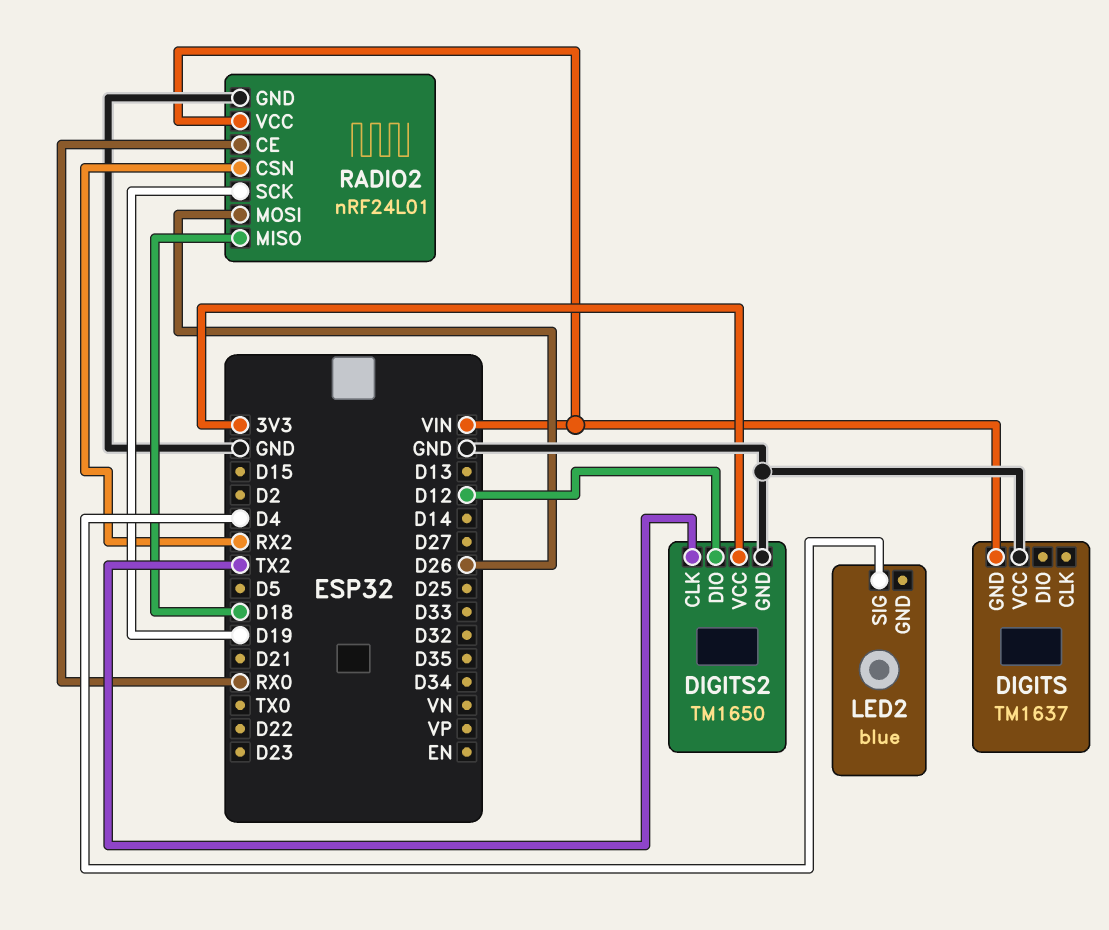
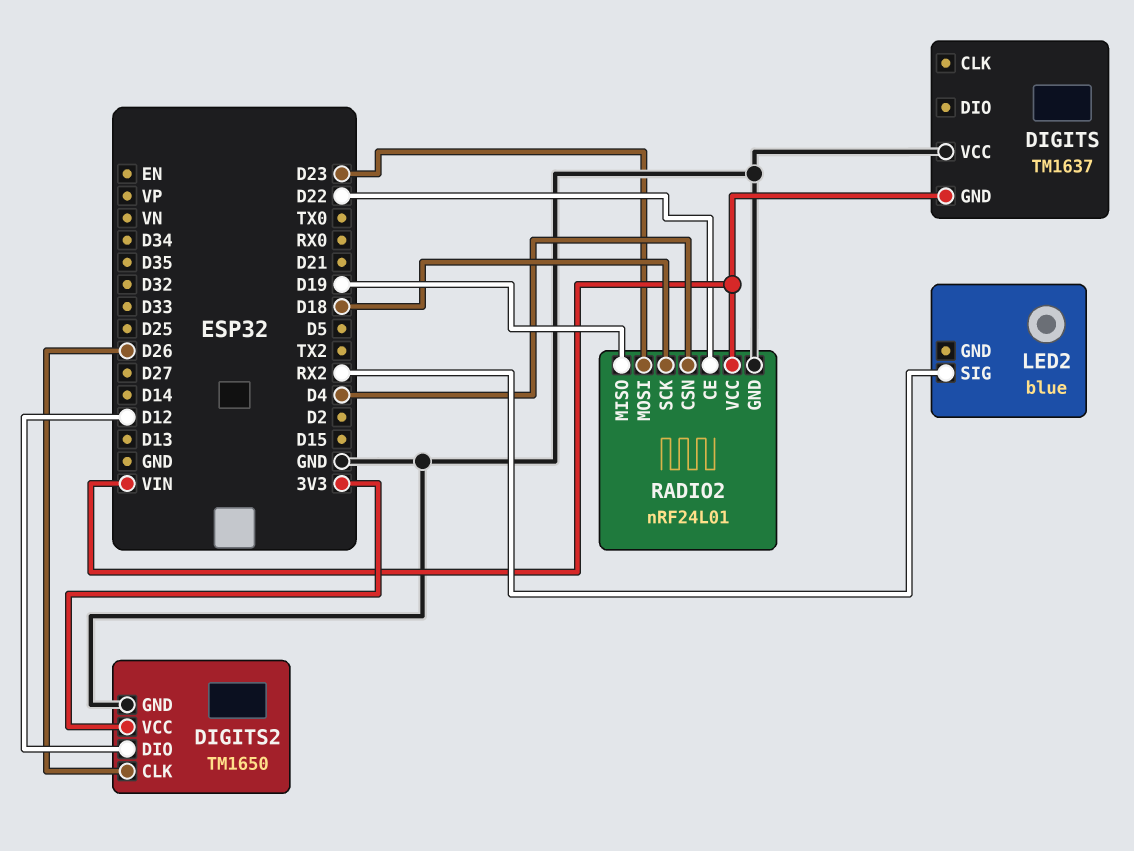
DIGITS2 pin CLK: TX2 -> D26
LED2 pin SIG: D4 -> RX2
RADIO2 pin CE: RX0 -> D22
RADIO2 pin CSN: RX2 -> D4
RADIO2 pin MISO: D18 -> D19
RADIO2 pin MOSI: D26 -> D23
RADIO2 pin SCK: D19 -> D18

